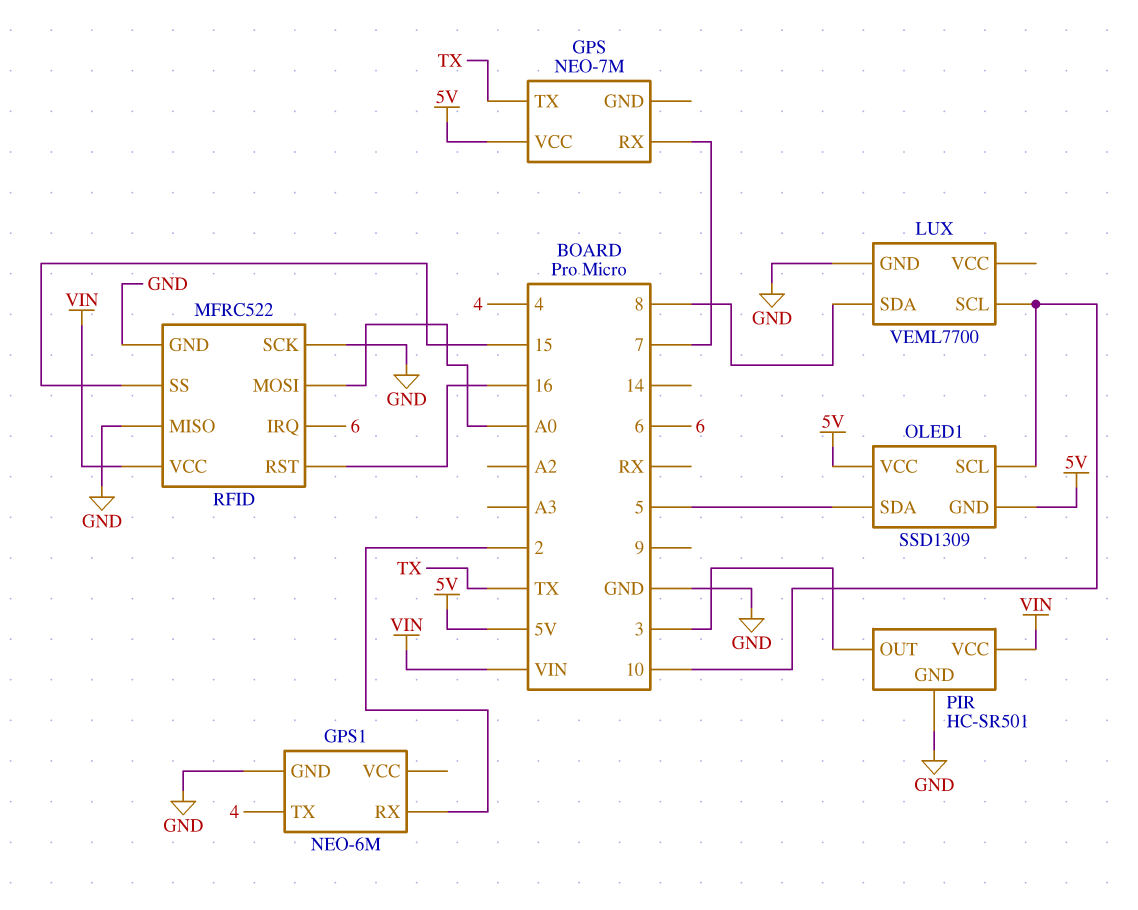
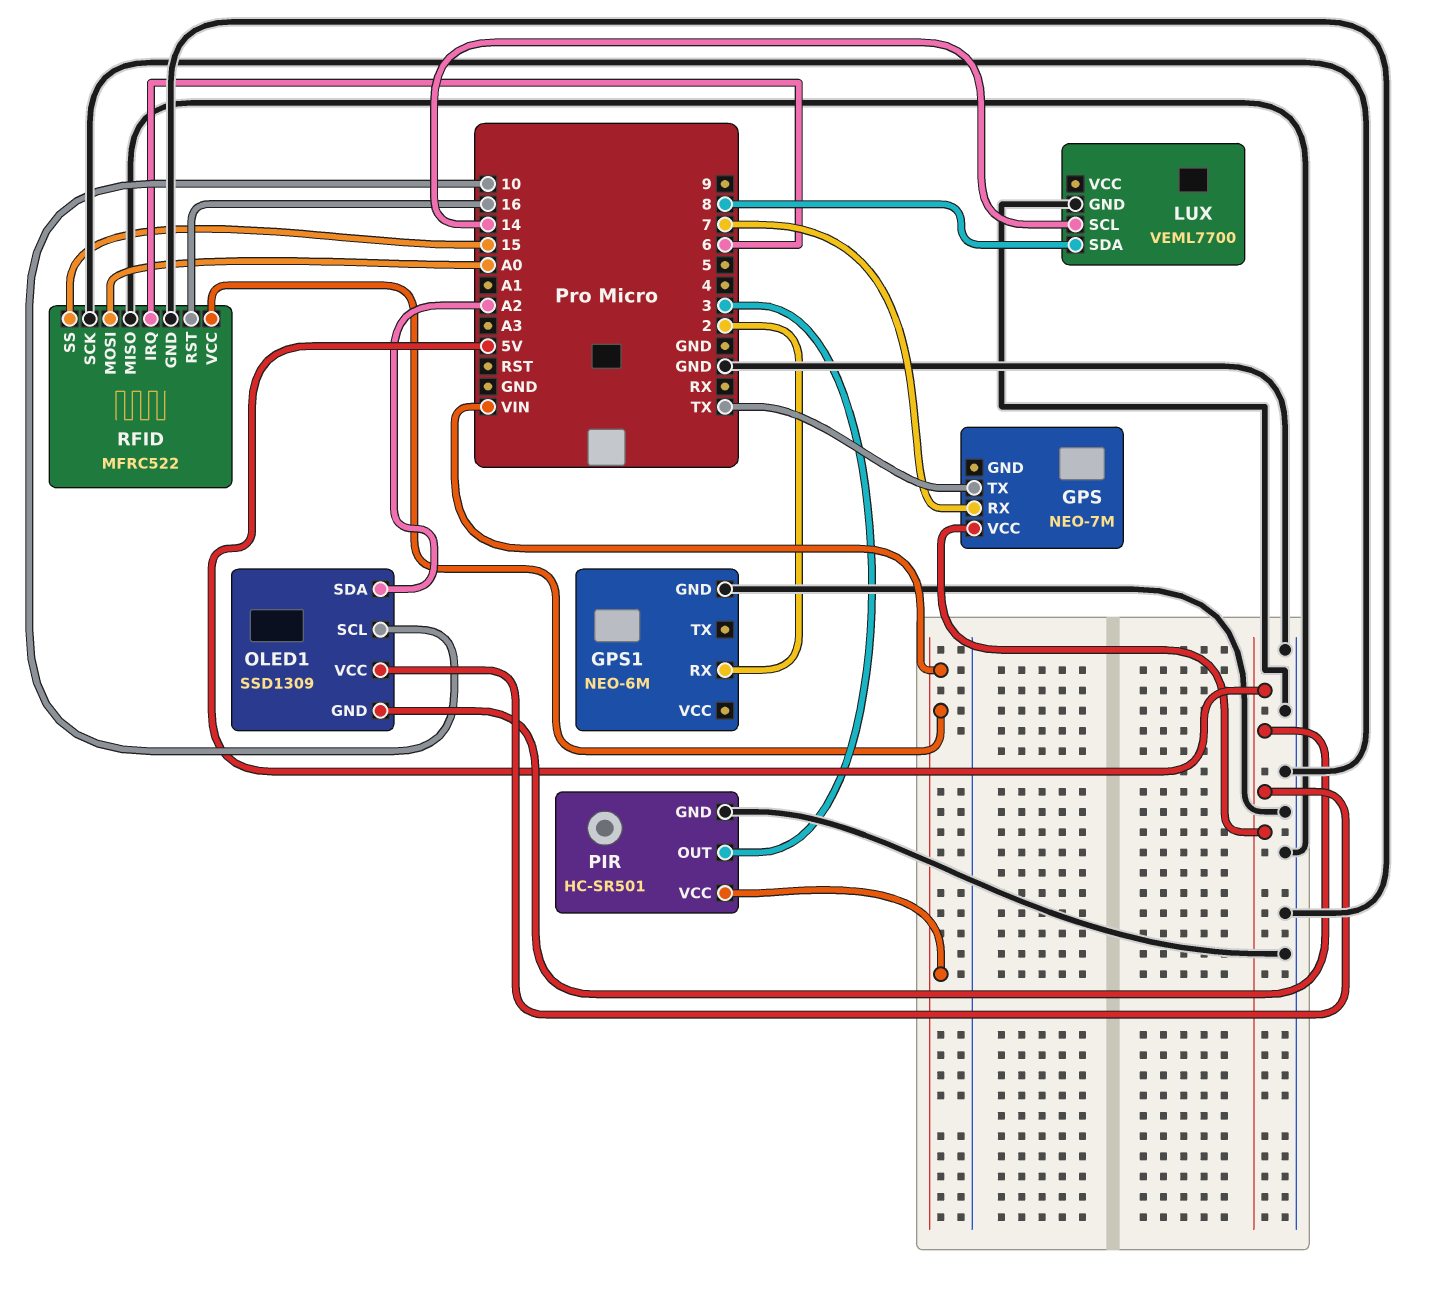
GPS1 pin TX: 4 -> none
LUX pin SCL: 10 -> 14
OLED1 pin SDA: 5 -> A2

